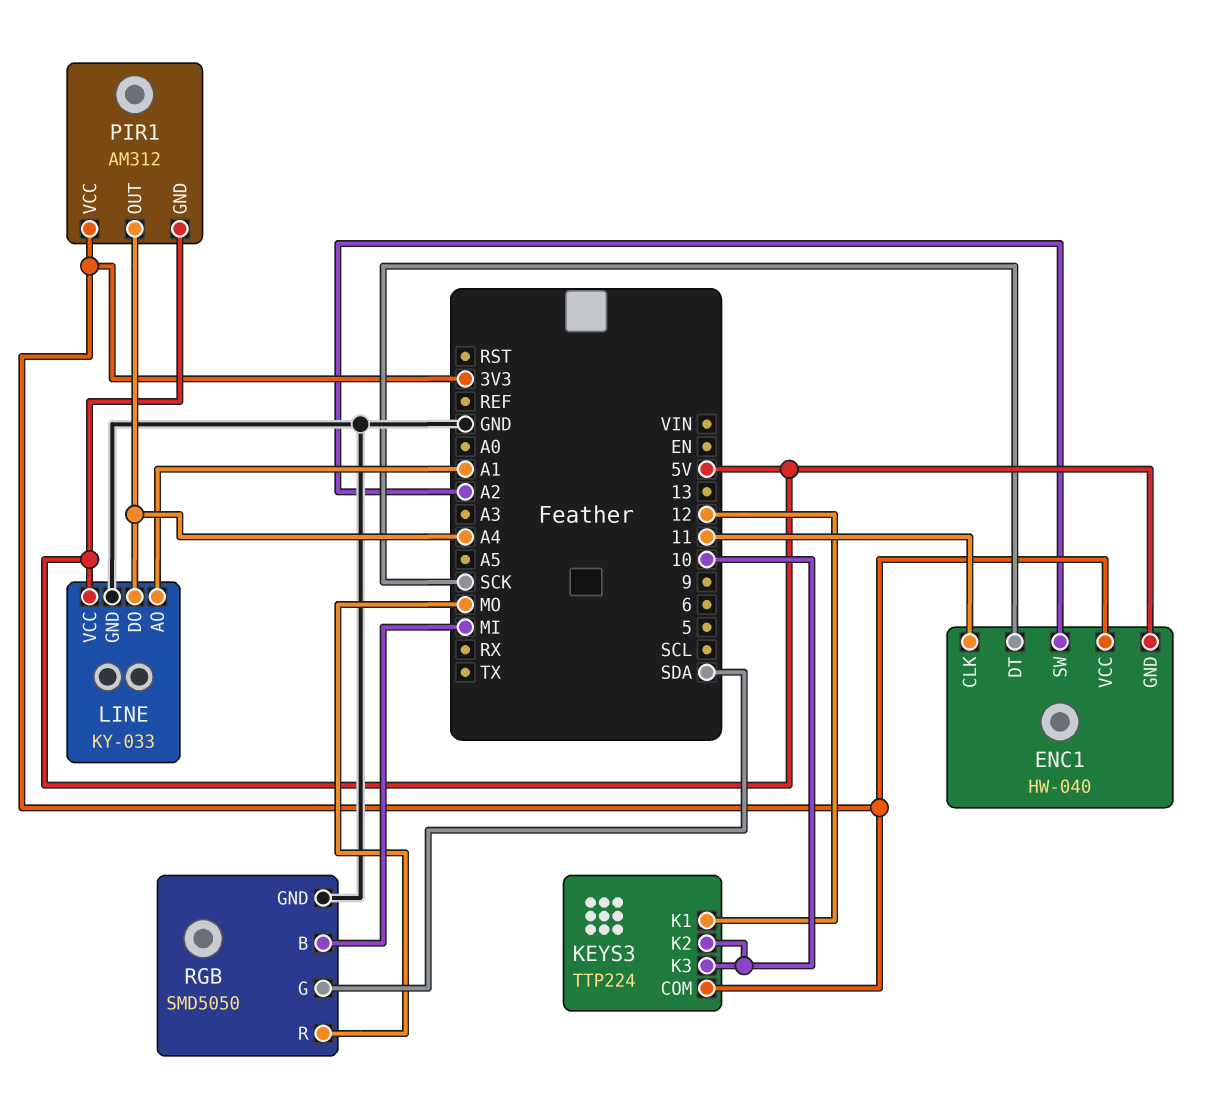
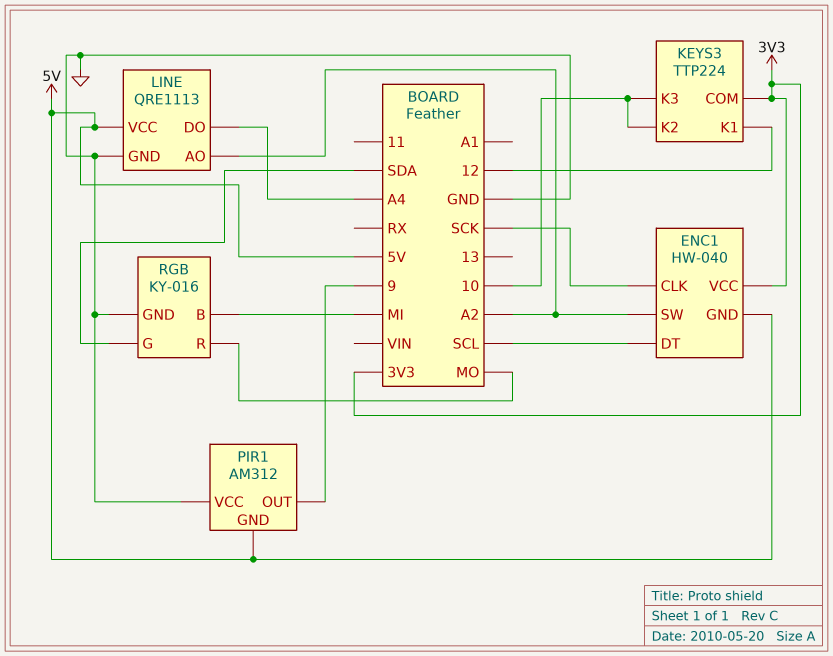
ENC1 pin CLK: 11 -> SCK
ENC1 pin DT: SCK -> SCL
LINE: KY-033 -> QRE1113
LINE pin AO: A1 -> A2
PIR1 pin OUT: A4 -> 9
PIR1 pin VCC: 3V3 -> GND
RGB: SMD5050 -> KY-016

